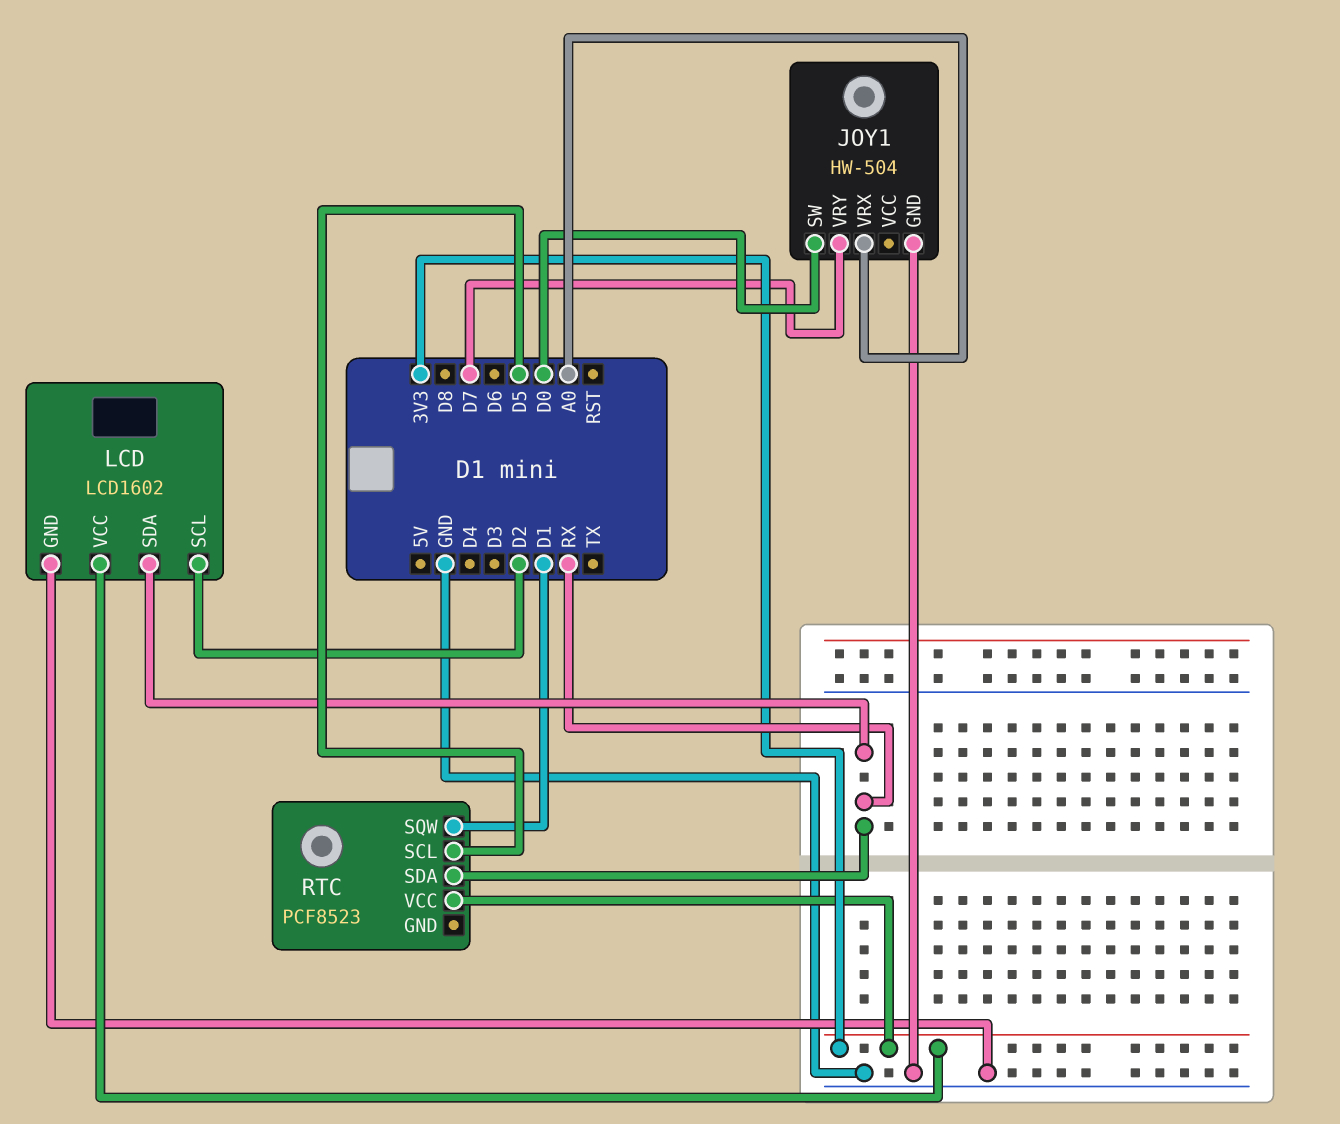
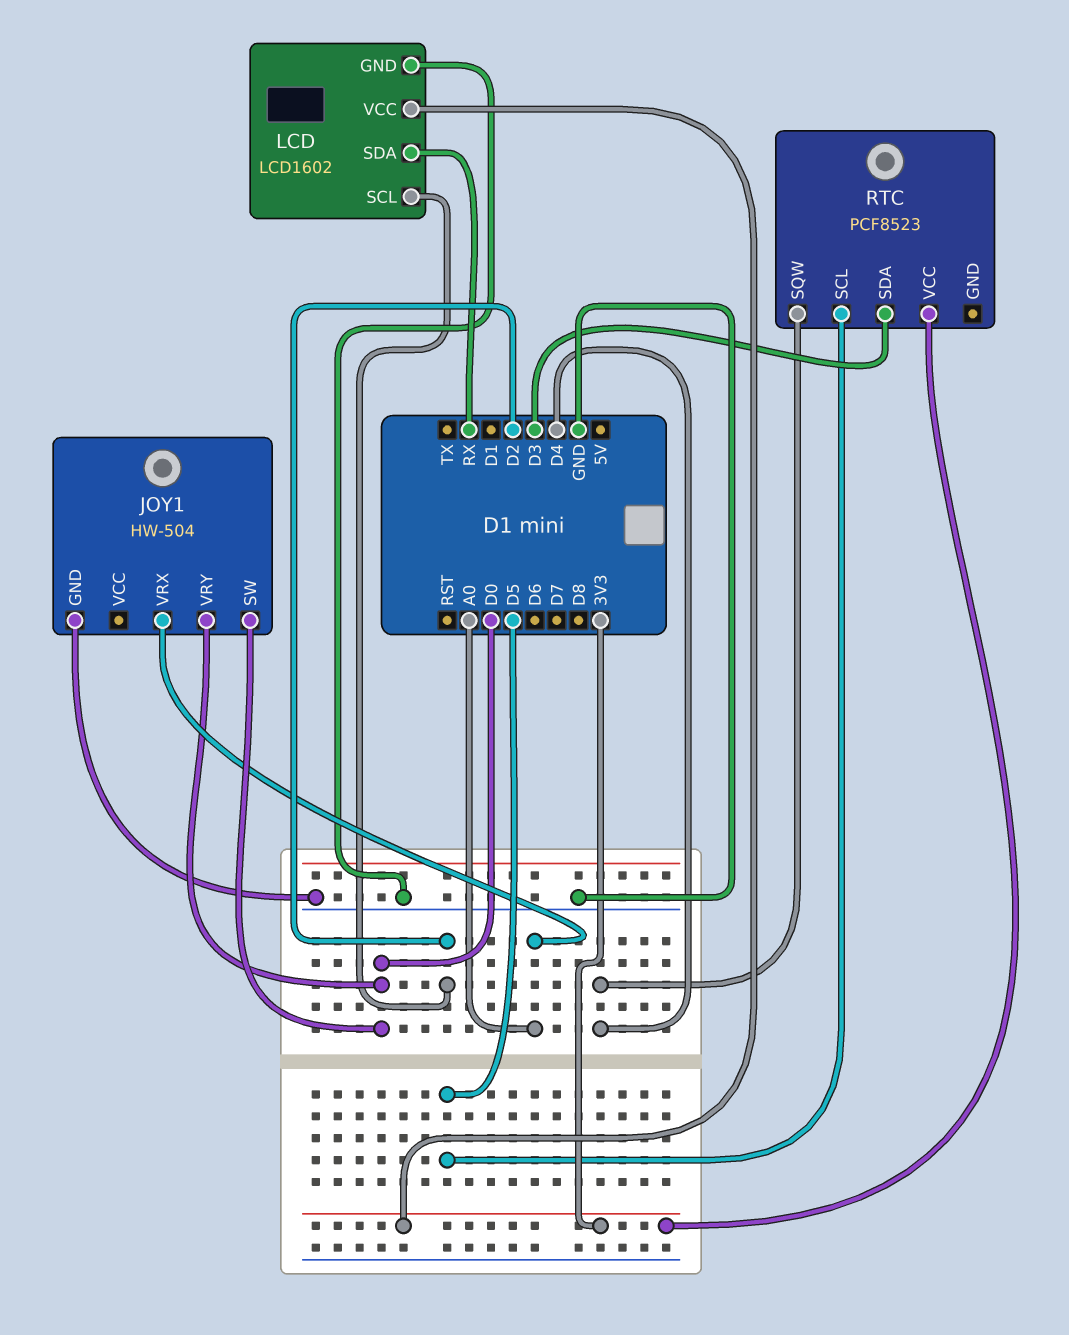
JOY1 pin VRY: D7 -> D0
RTC pin SDA: RX -> D3
RTC pin SQW: D1 -> D4

